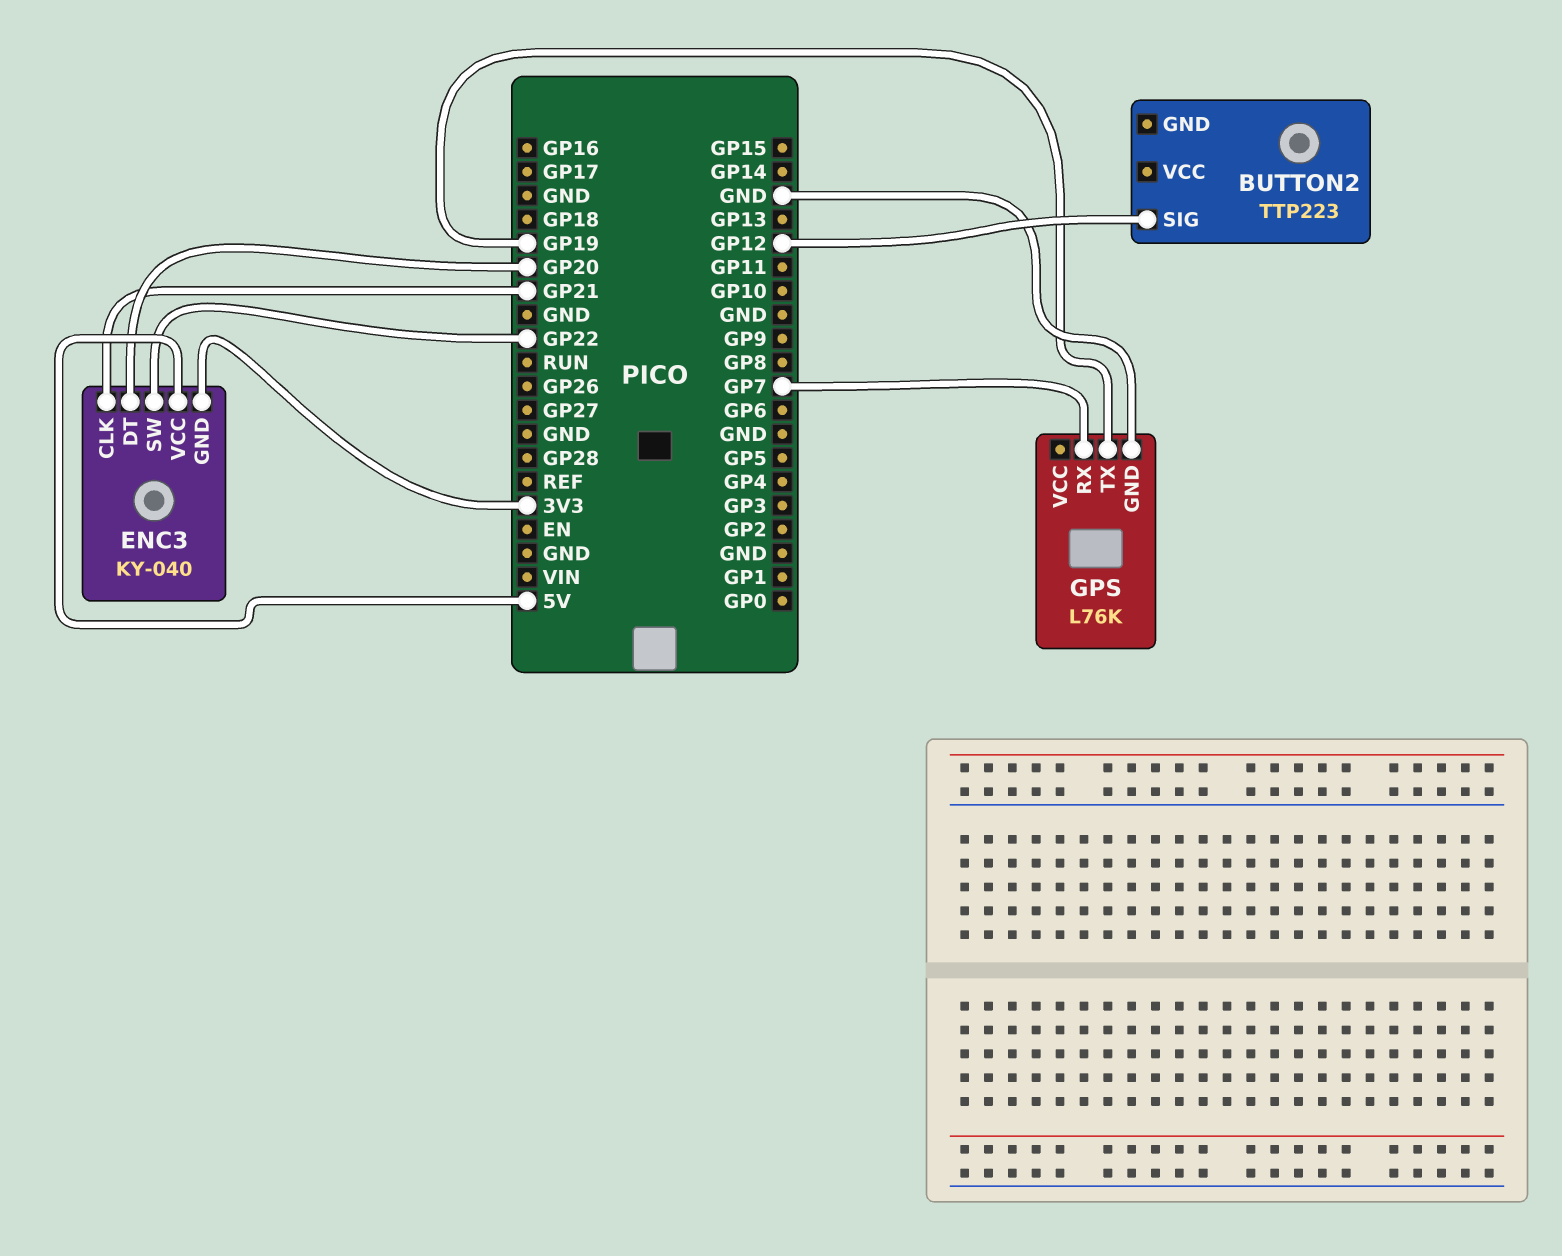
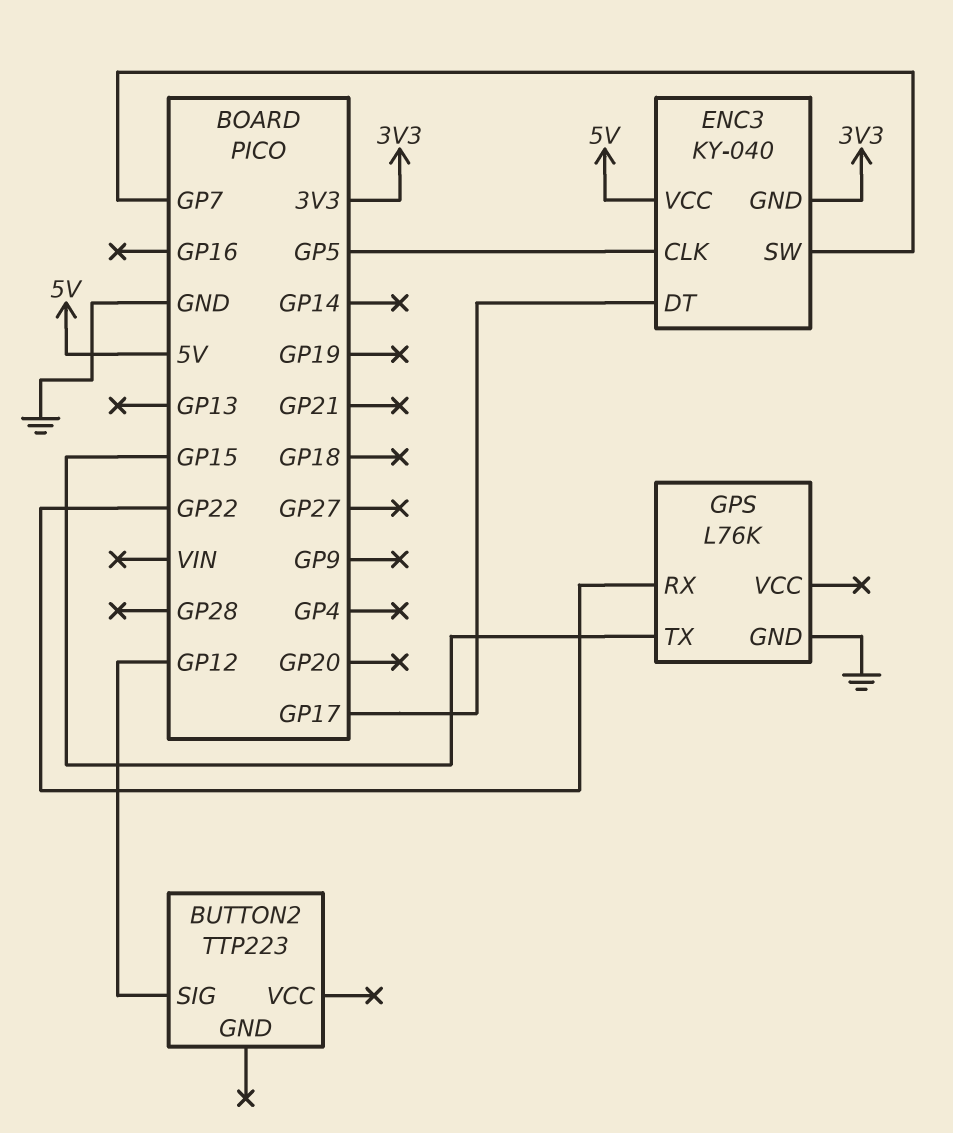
ENC3 pin CLK: GP21 -> GP5
ENC3 pin DT: GP20 -> GP17
ENC3 pin SW: GP22 -> GP7
GPS pin RX: GP7 -> GP22
GPS pin TX: GP19 -> GP15

